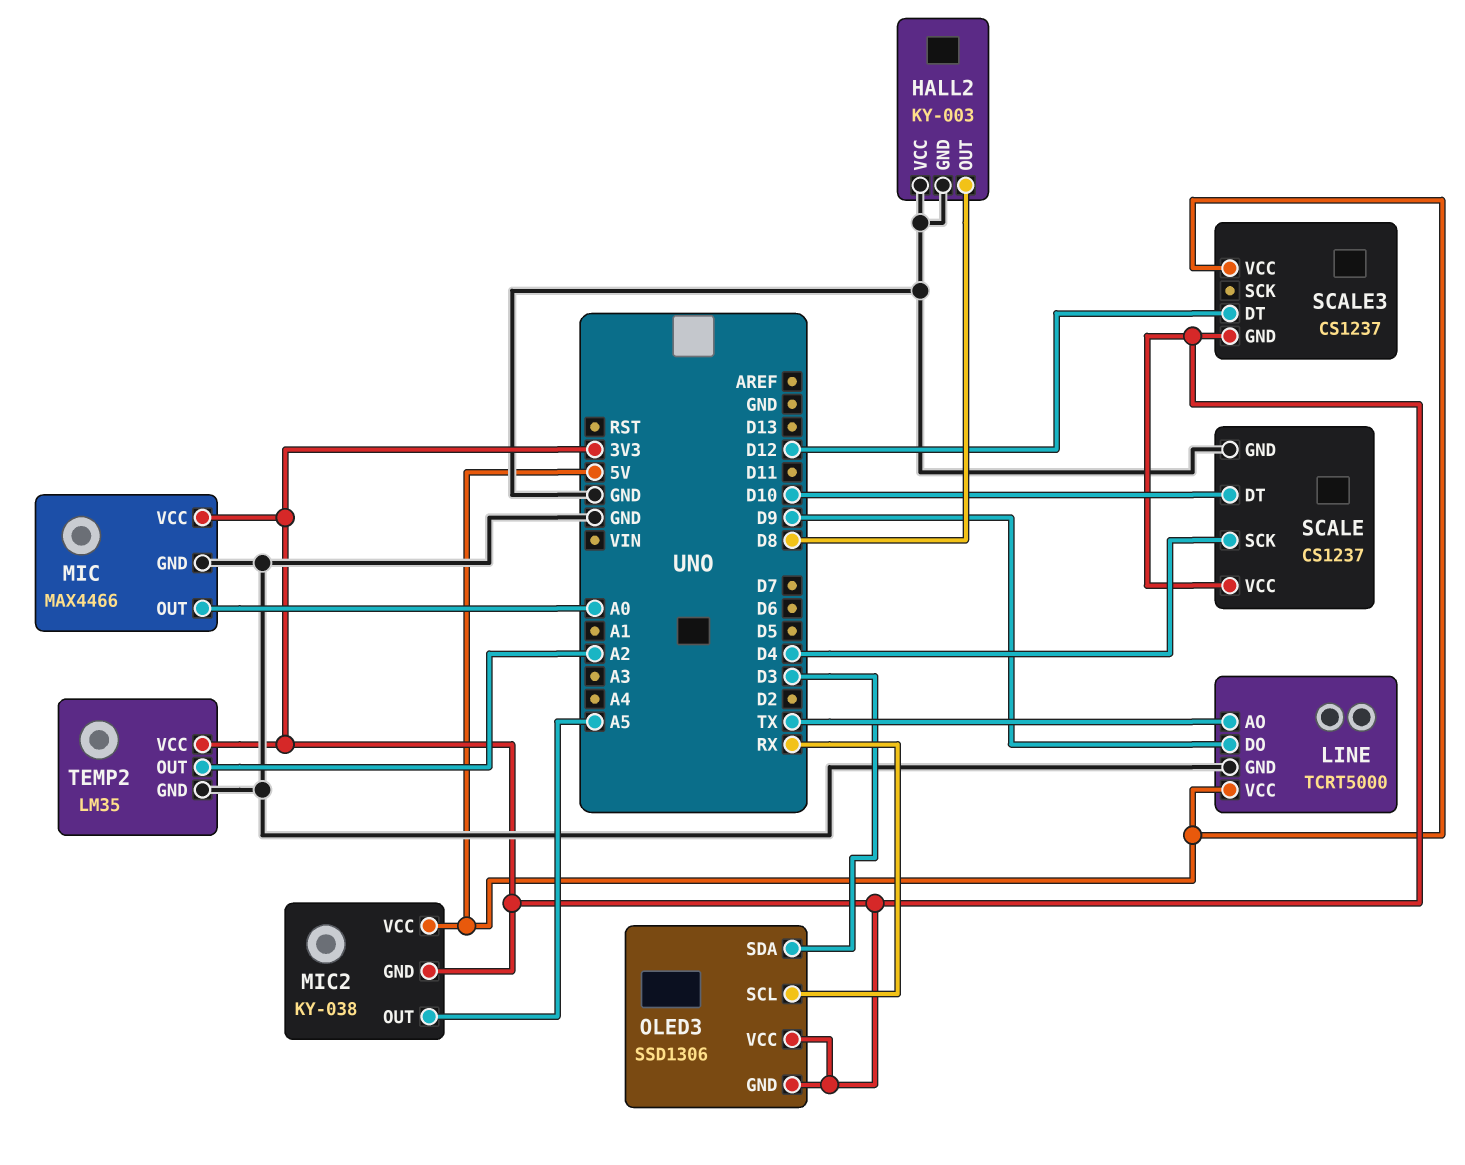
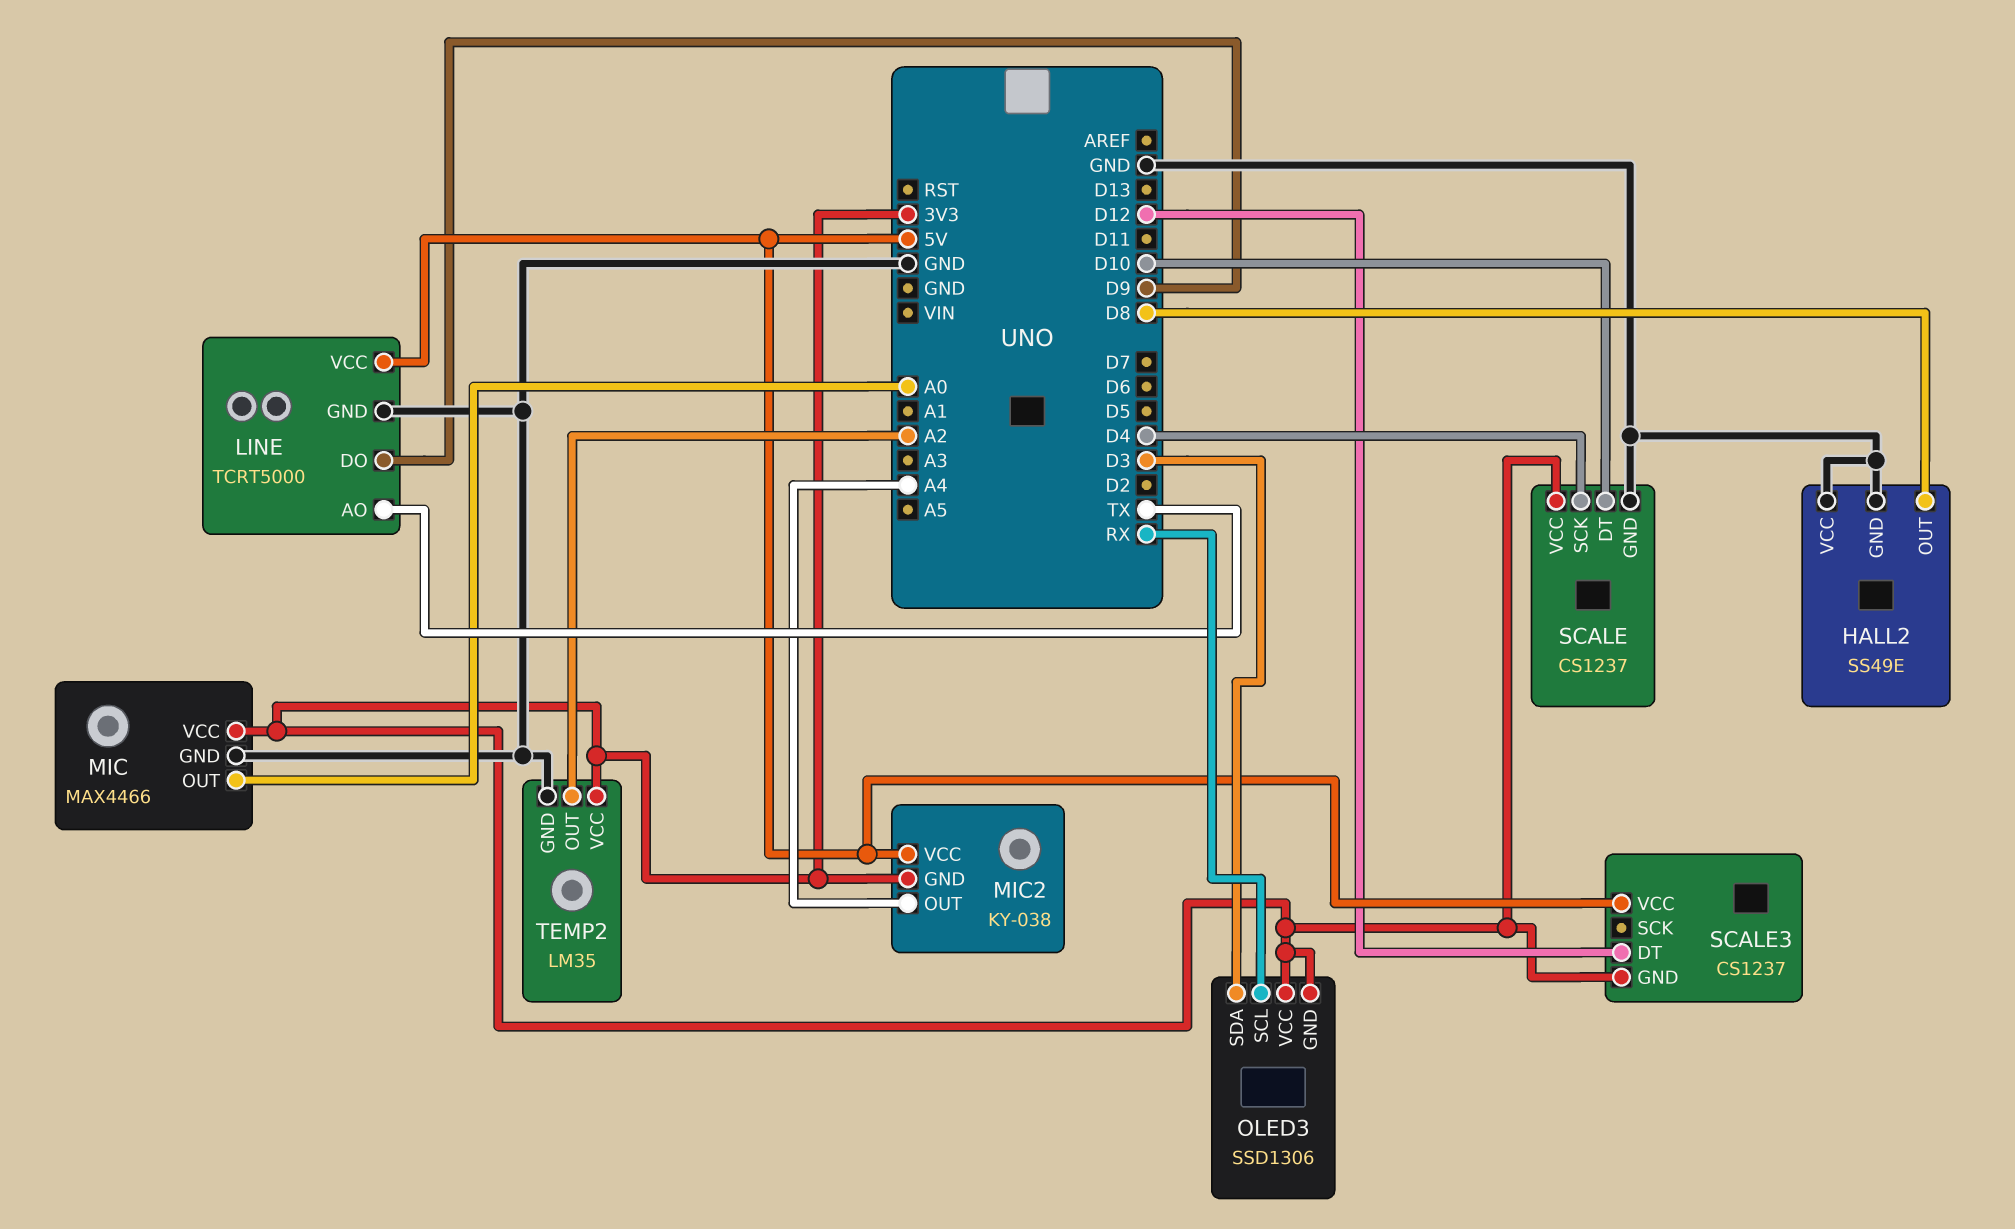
HALL2: KY-003 -> SS49E
MIC2 pin OUT: A5 -> A4

